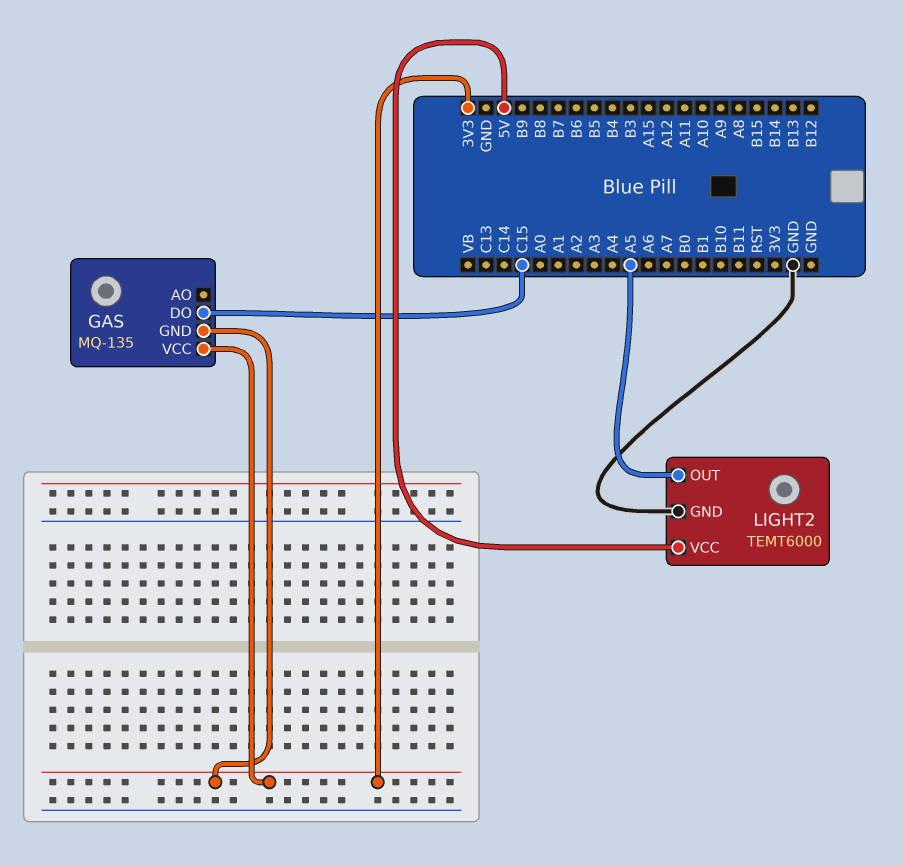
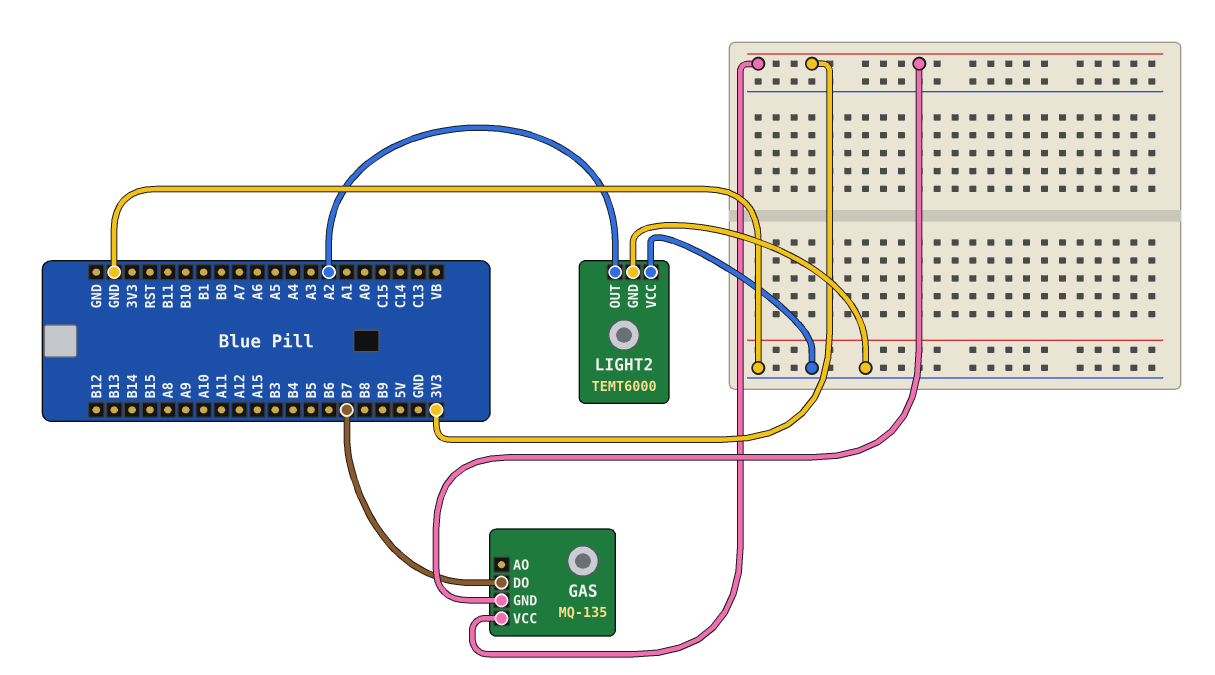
GAS pin DO: C15 -> B7
LIGHT2 pin OUT: A5 -> A2
LIGHT2 pin VCC: 5V -> GND

